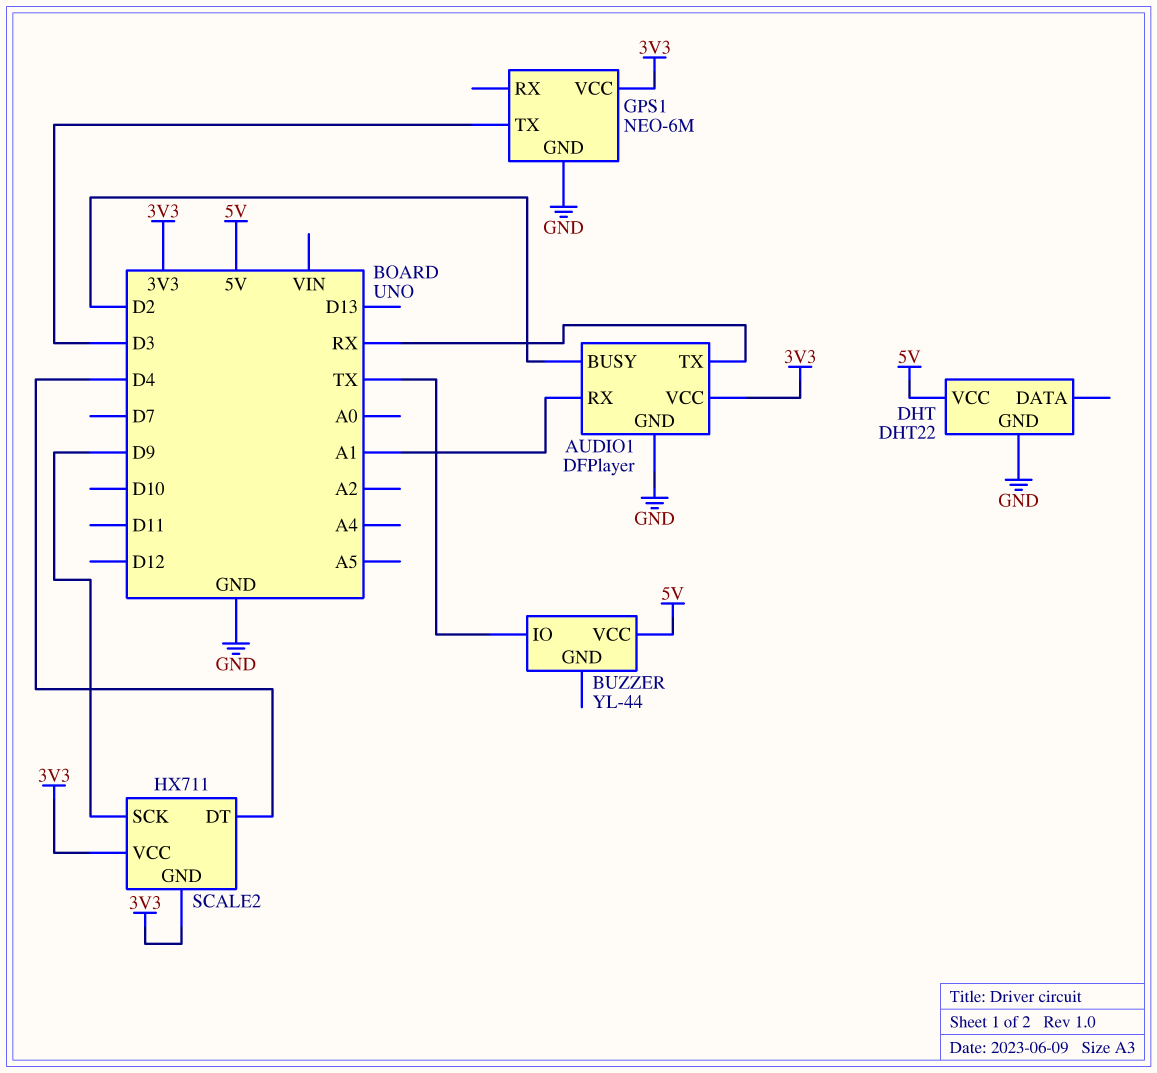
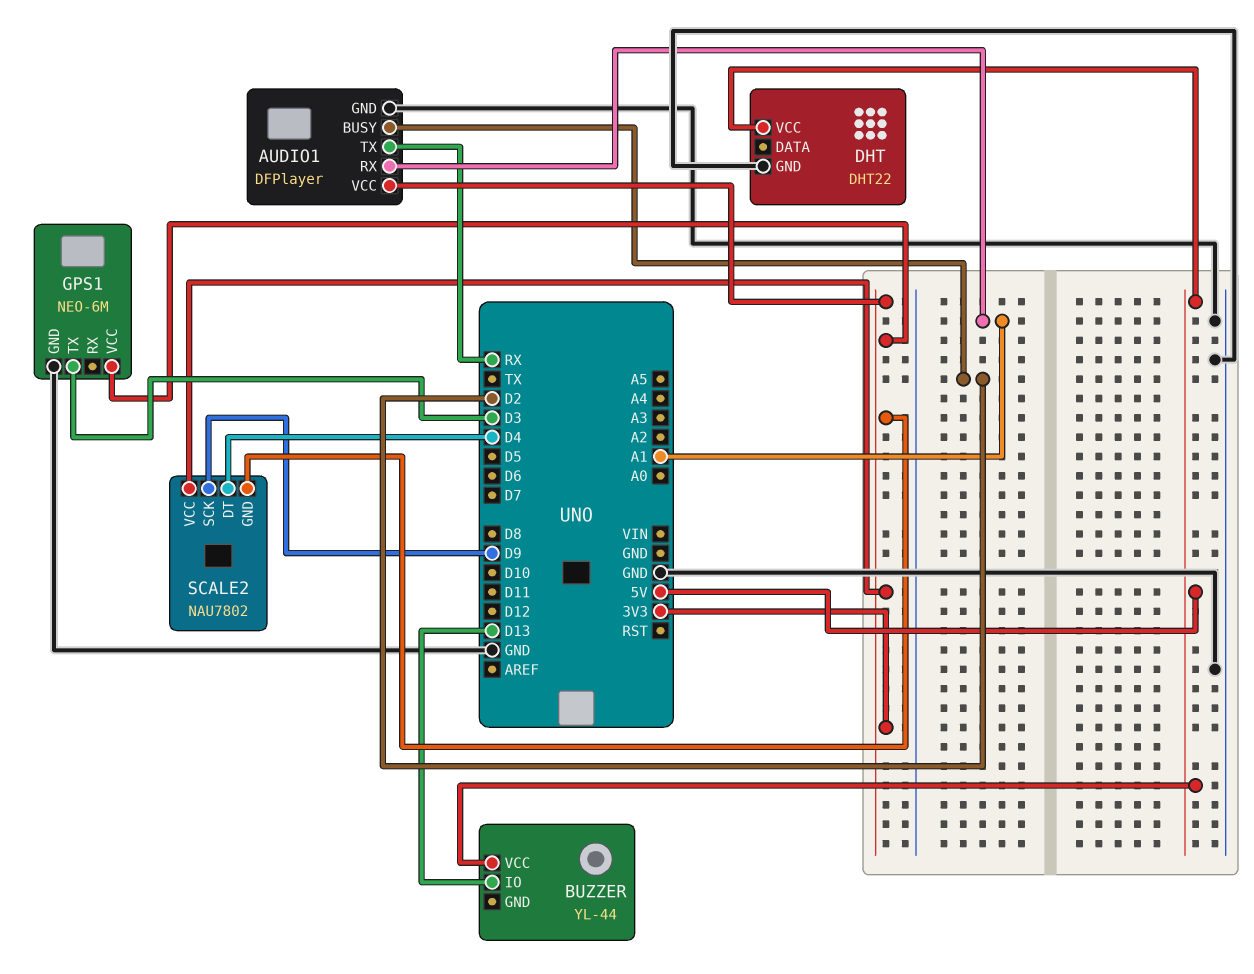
BUZZER pin IO: TX -> D13
SCALE2: HX711 -> NAU7802

